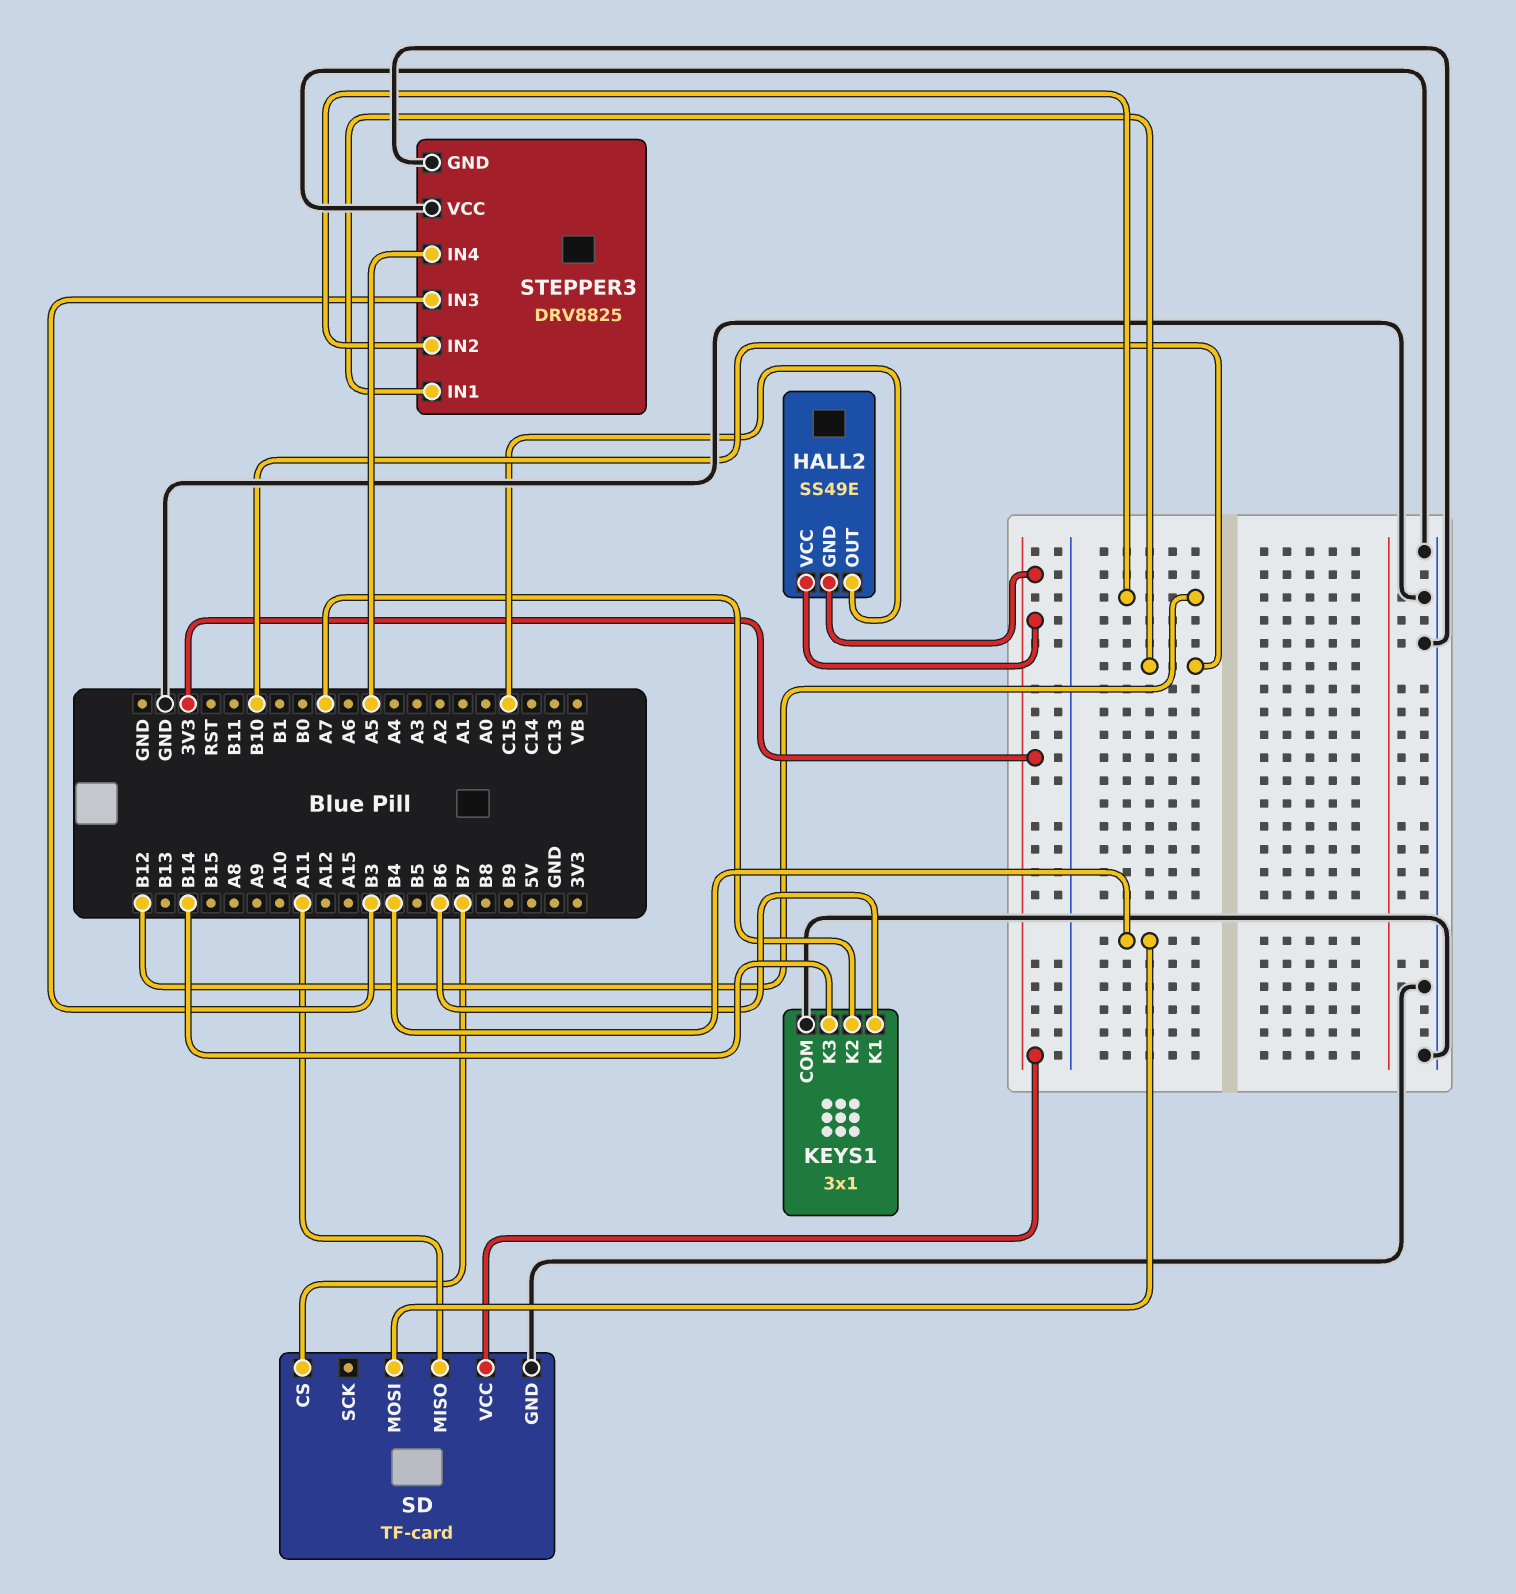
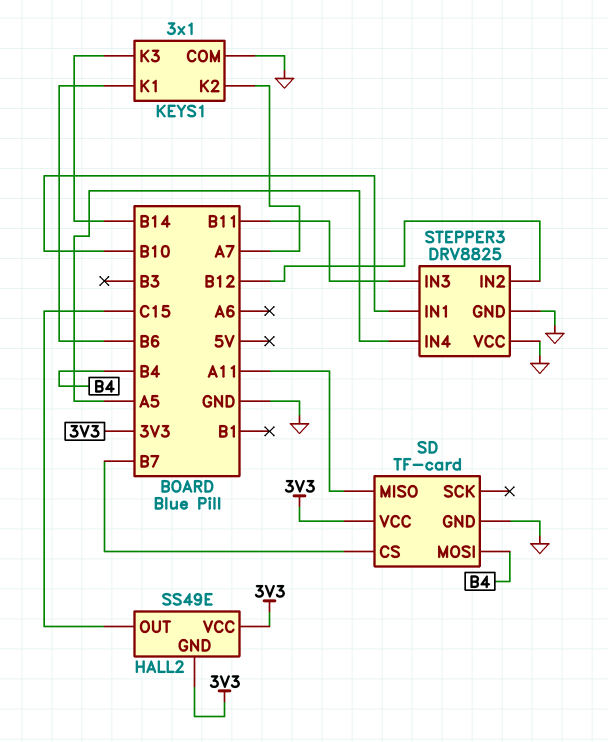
STEPPER3 pin IN3: B3 -> B11

